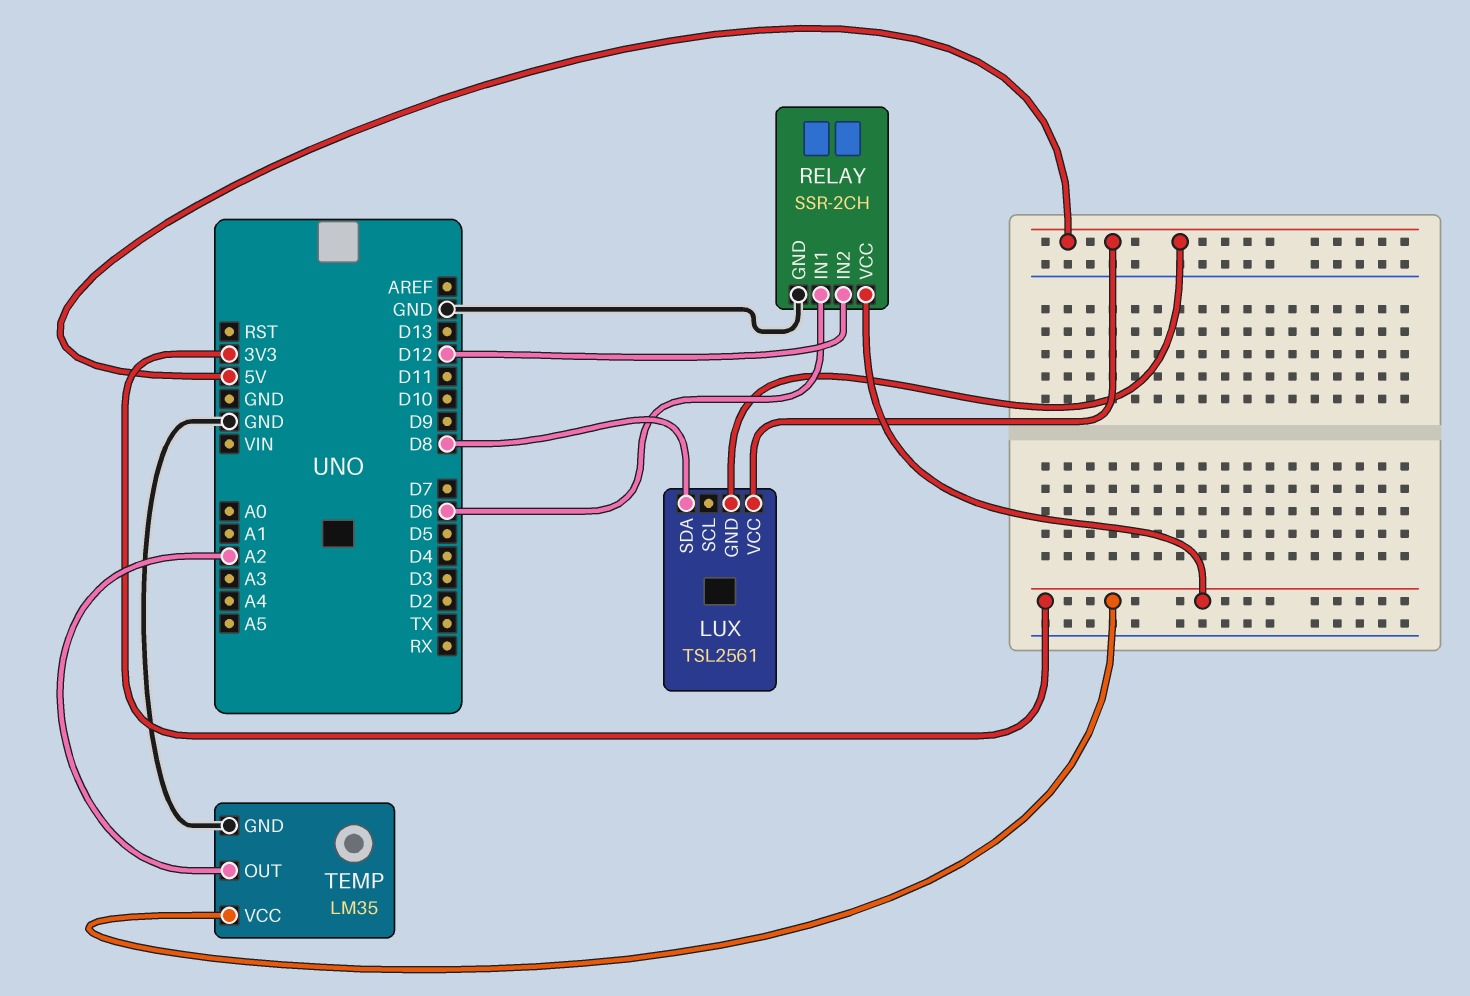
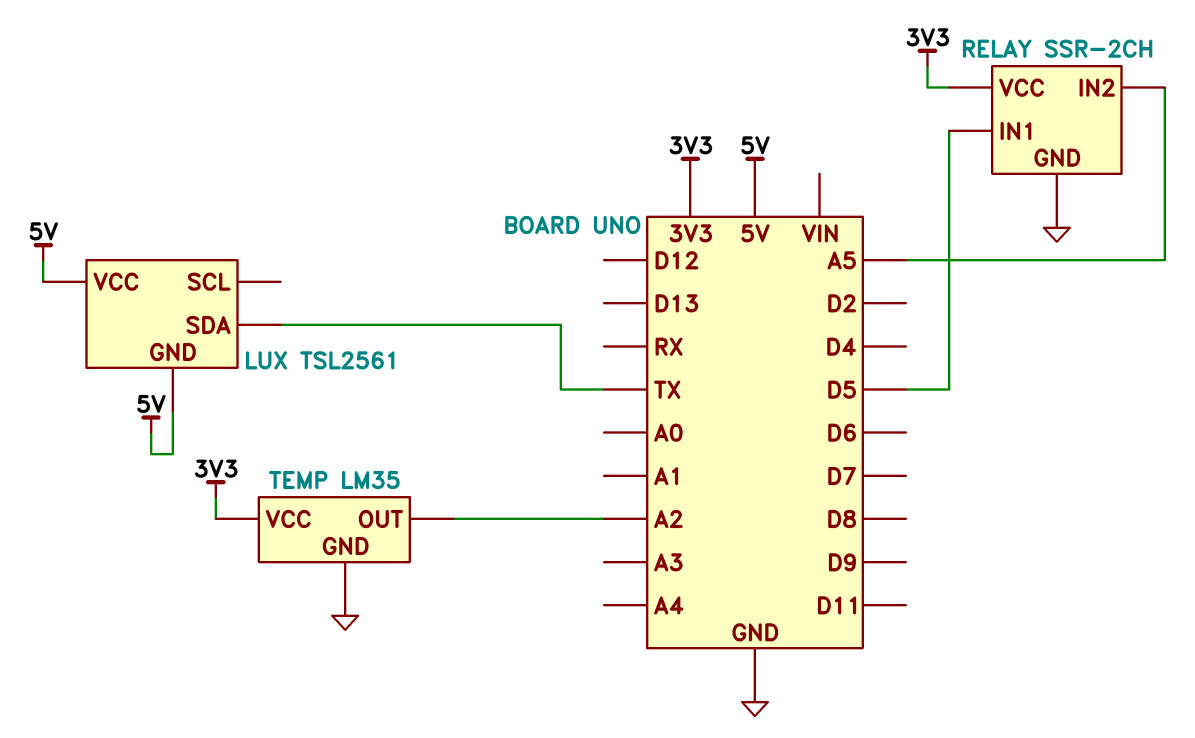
LUX pin SDA: D8 -> TX
RELAY pin IN1: D6 -> D5
RELAY pin IN2: D12 -> A5

